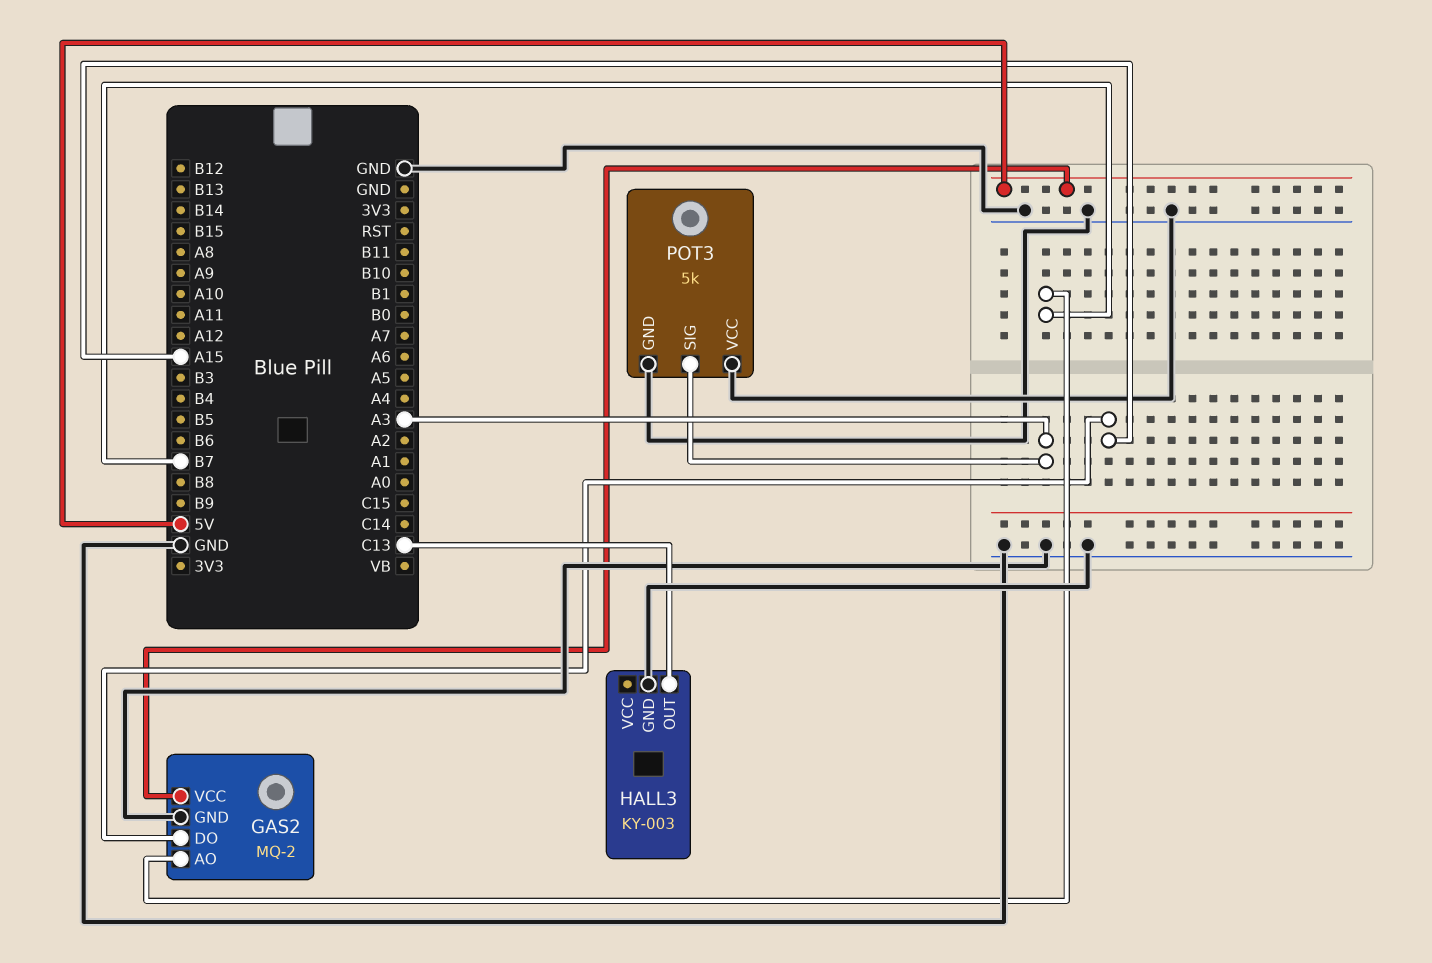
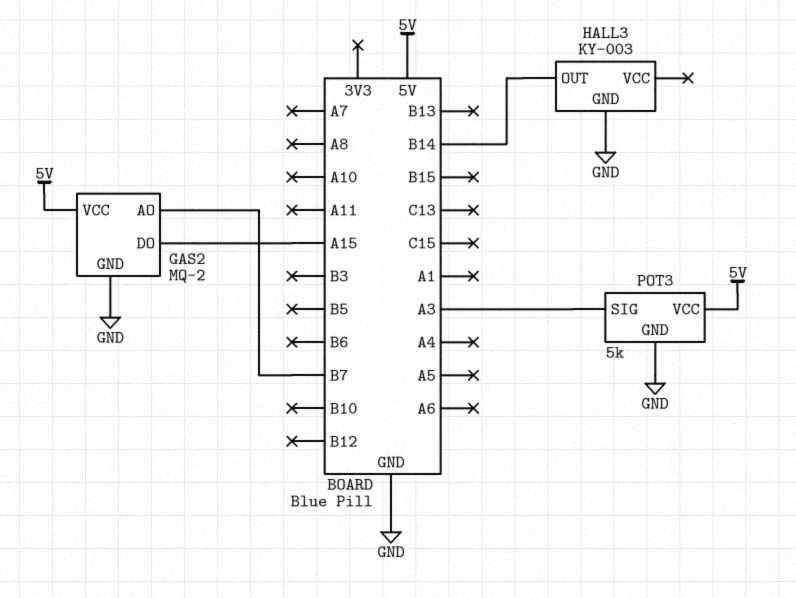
HALL3 pin OUT: C13 -> B14
POT3 pin VCC: GND -> 5V

